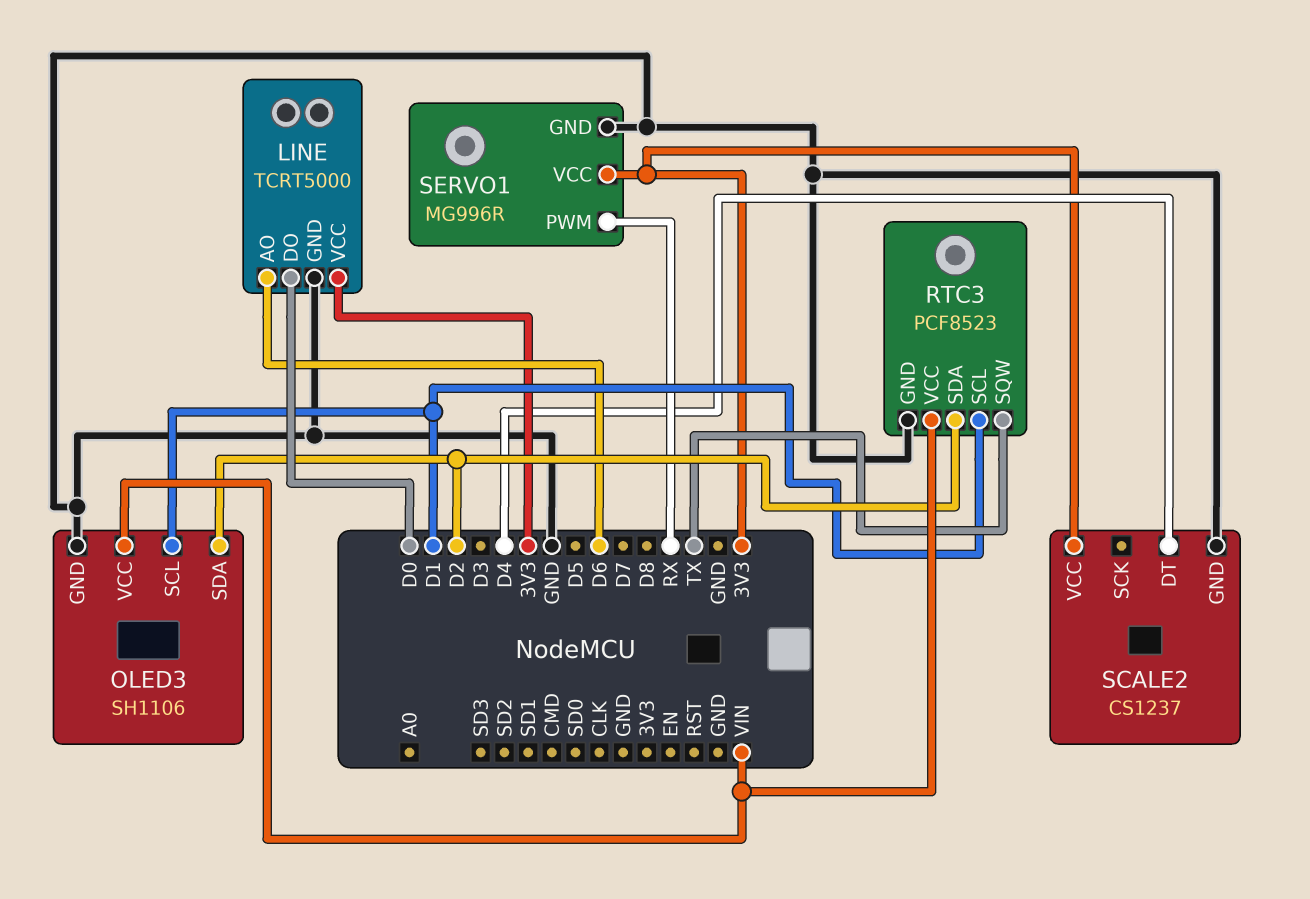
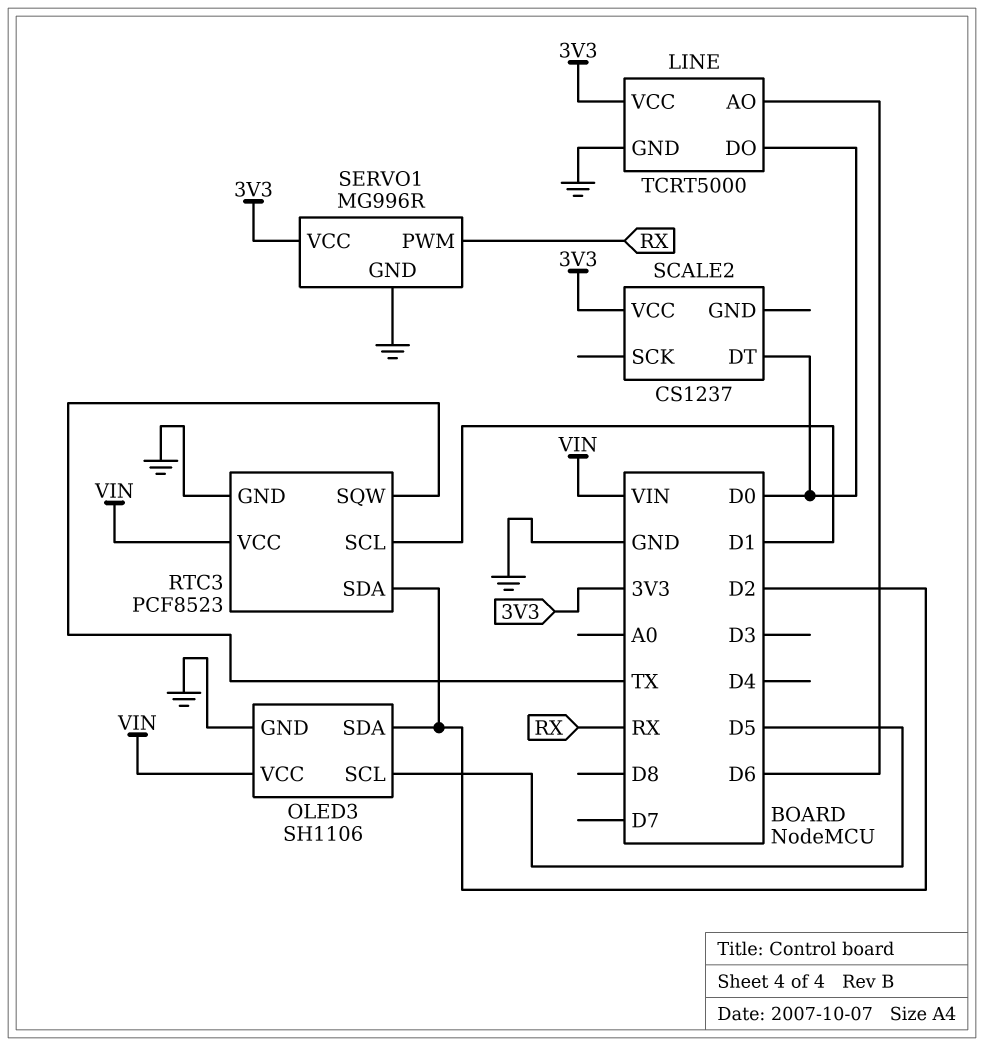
OLED3 pin SCL: D1 -> D5
SCALE2 pin DT: D4 -> D0
SCALE2 pin GND: GND -> none

